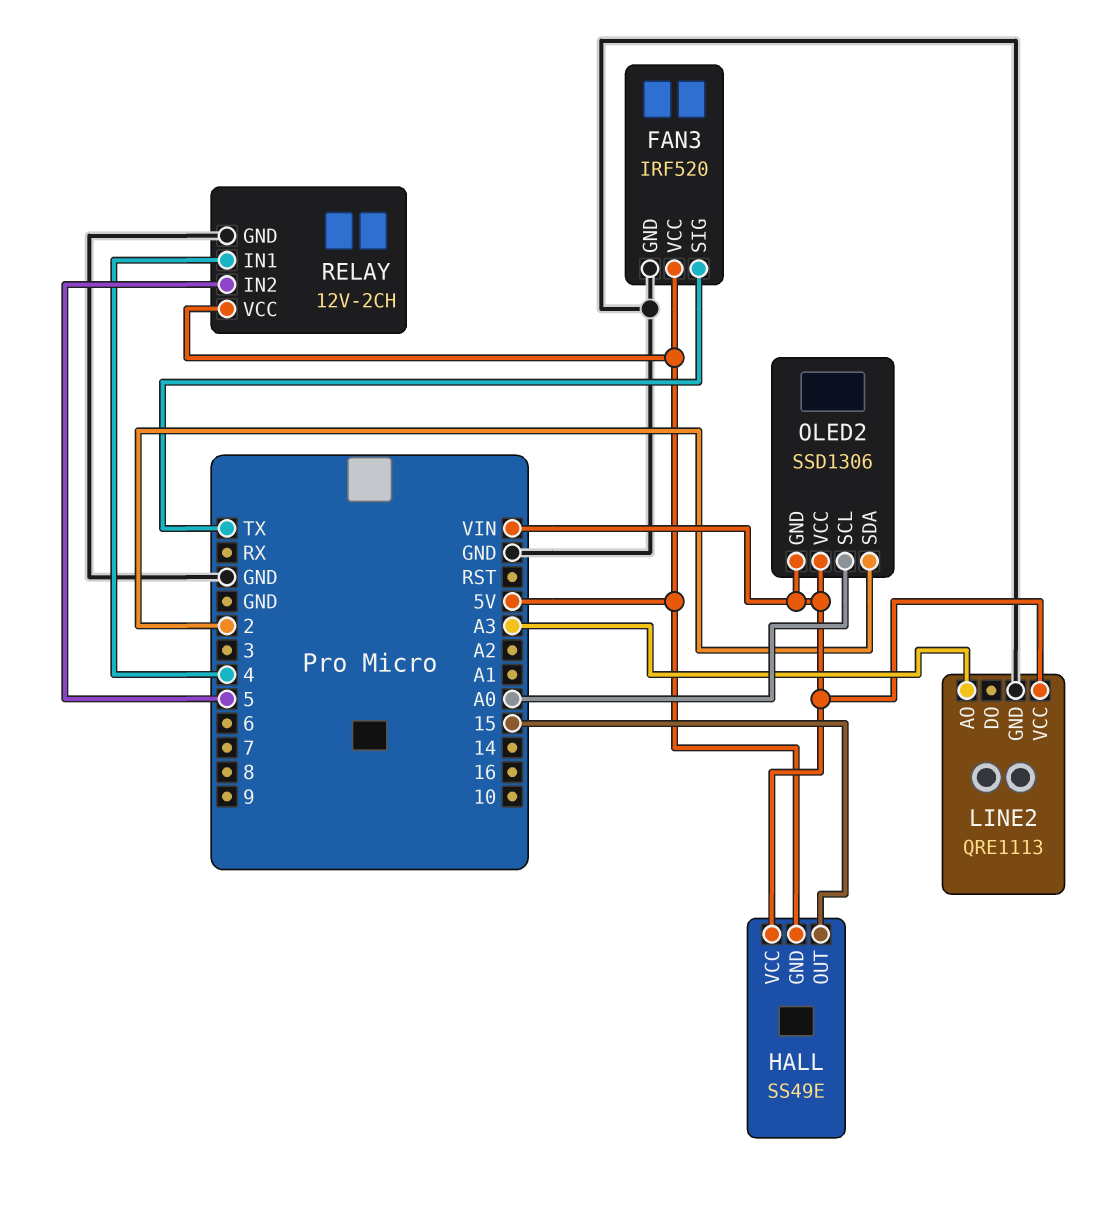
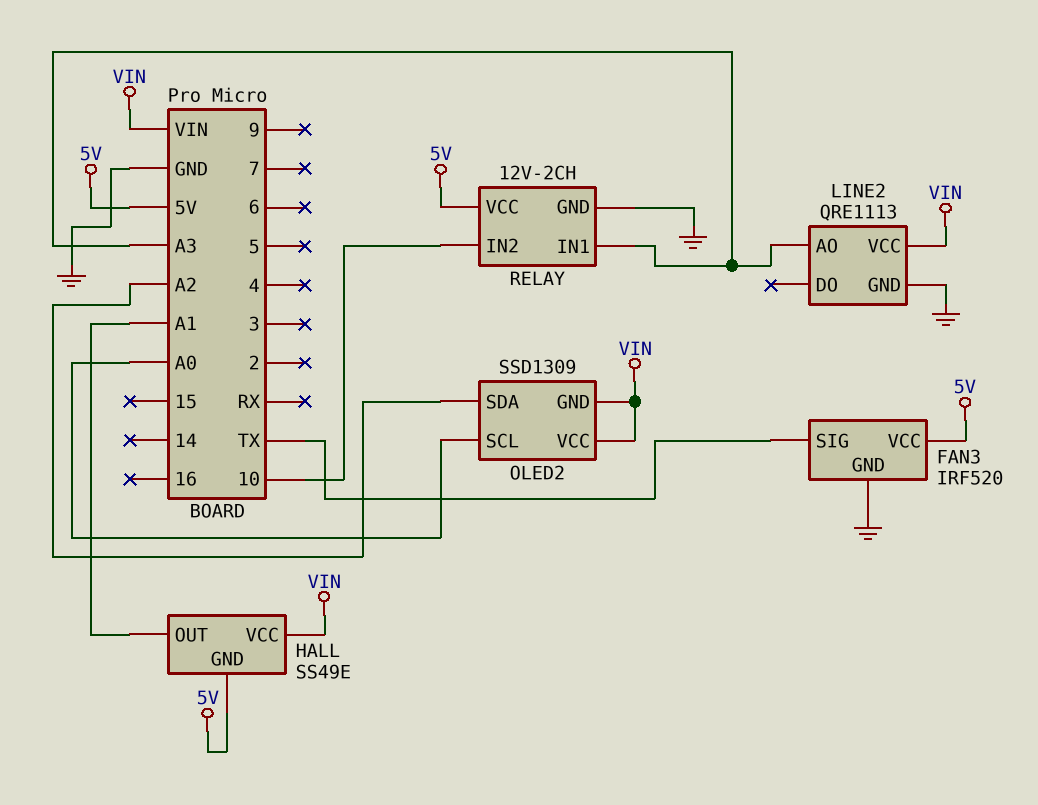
HALL pin OUT: 15 -> A1
OLED2: SSD1306 -> SSD1309
OLED2 pin SDA: 2 -> A2
RELAY pin IN1: 4 -> A3
RELAY pin IN2: 5 -> 10

